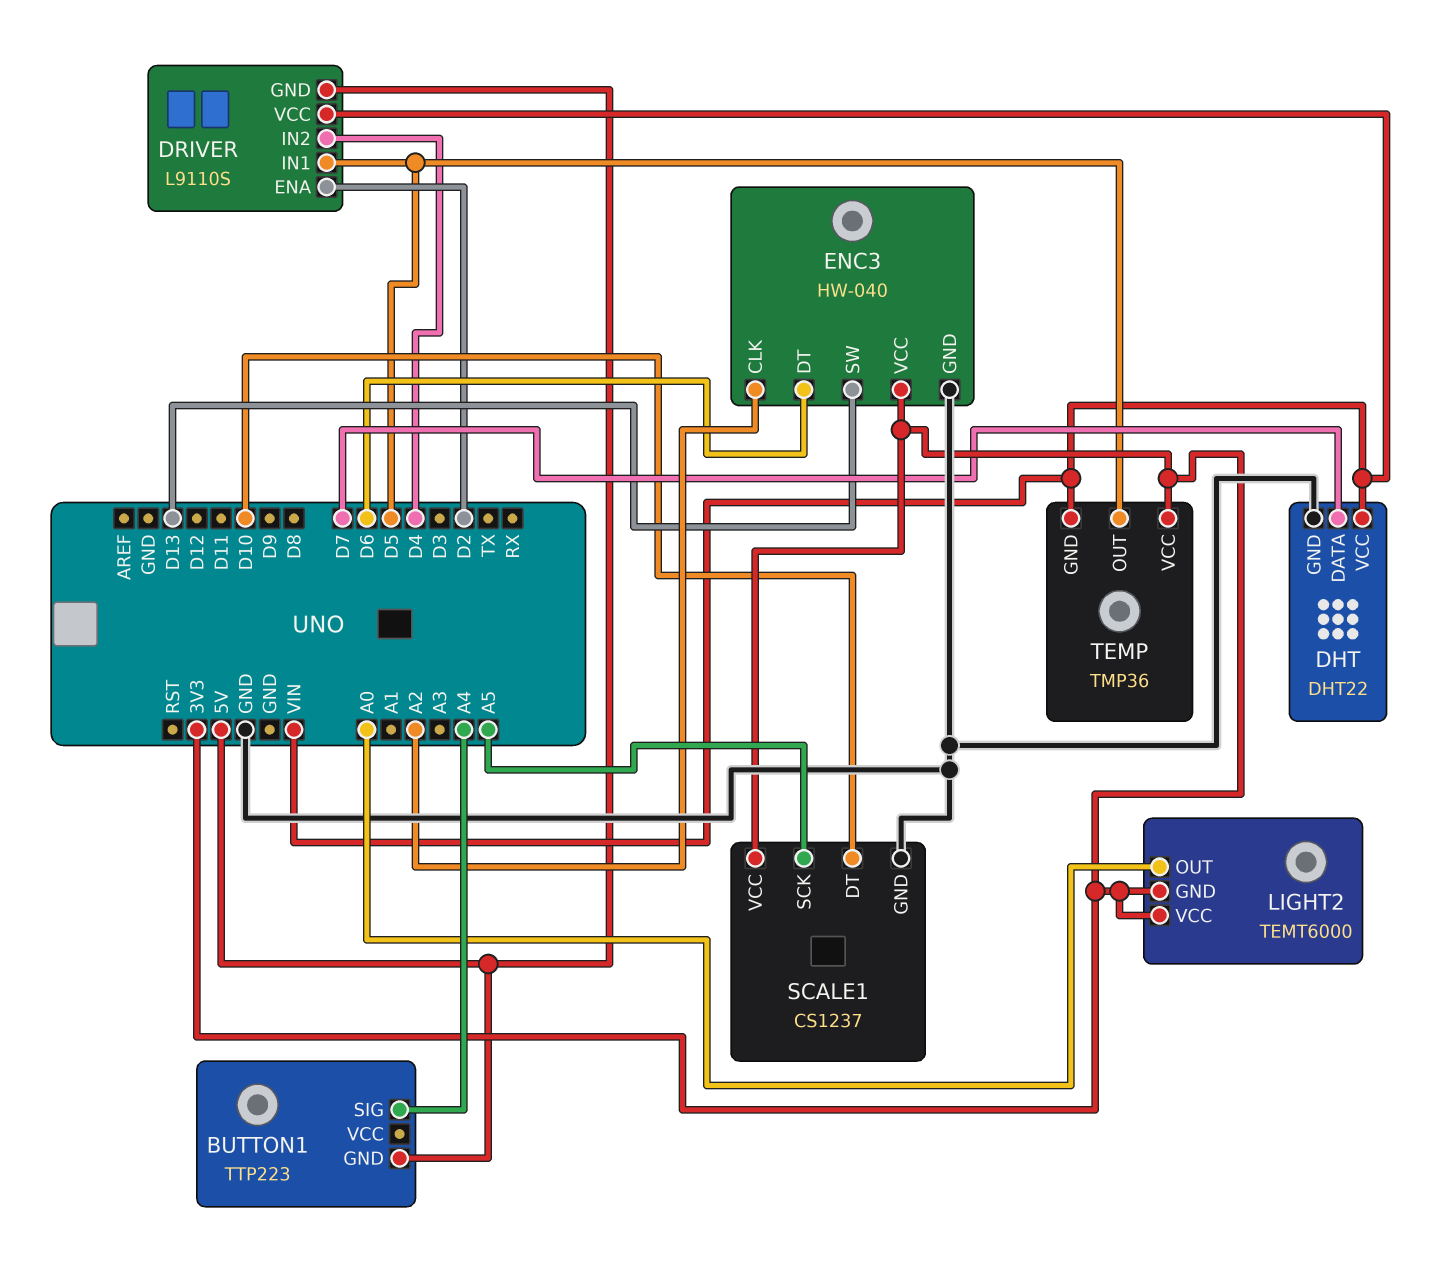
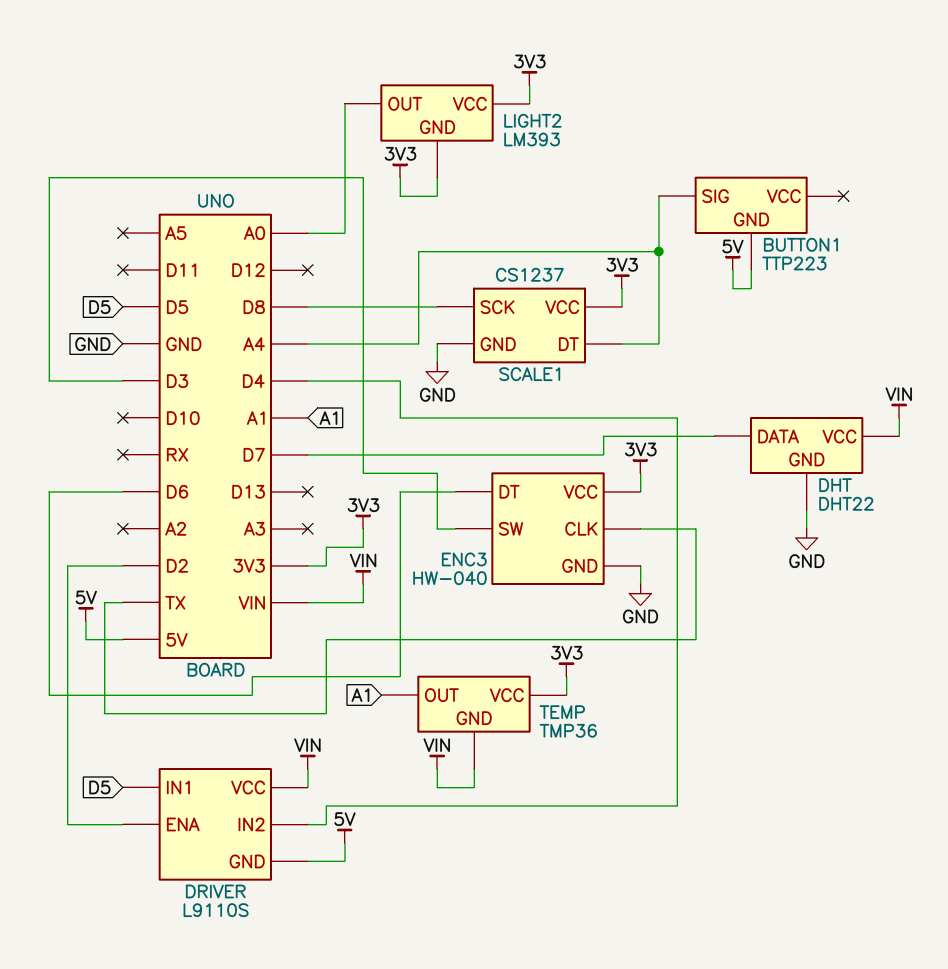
ENC3 pin CLK: A2 -> TX
ENC3 pin SW: D13 -> D3
LIGHT2: TEMT6000 -> LM393
SCALE1 pin DT: D10 -> A4
SCALE1 pin SCK: A5 -> D8
TEMP pin OUT: D5 -> A1

